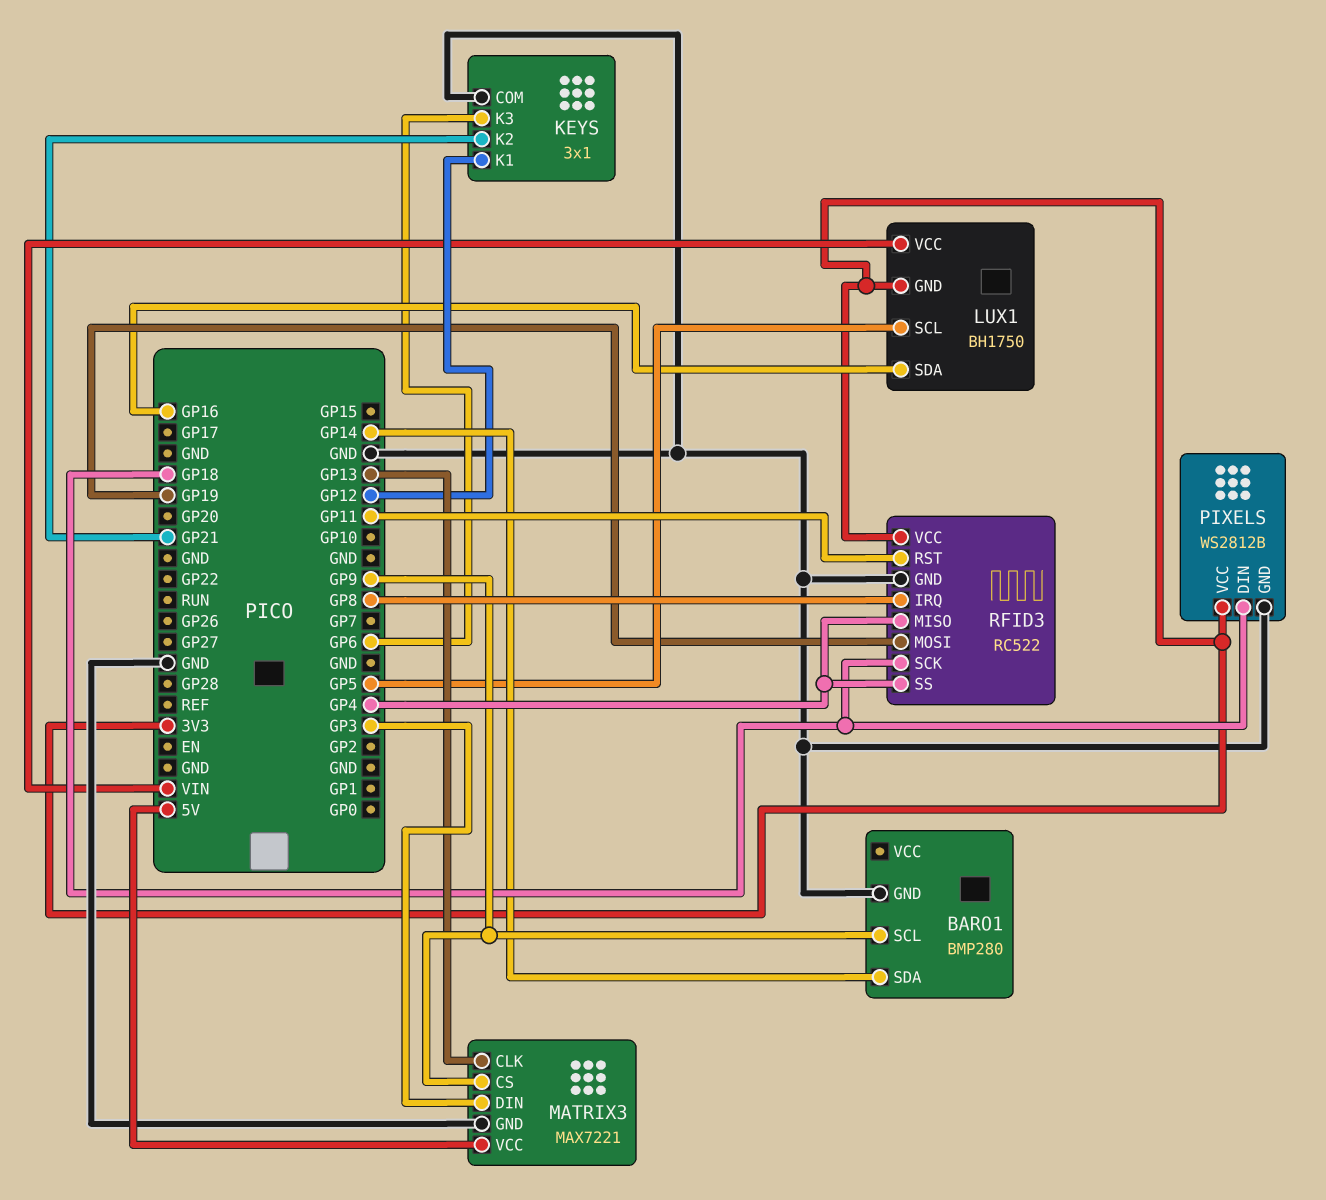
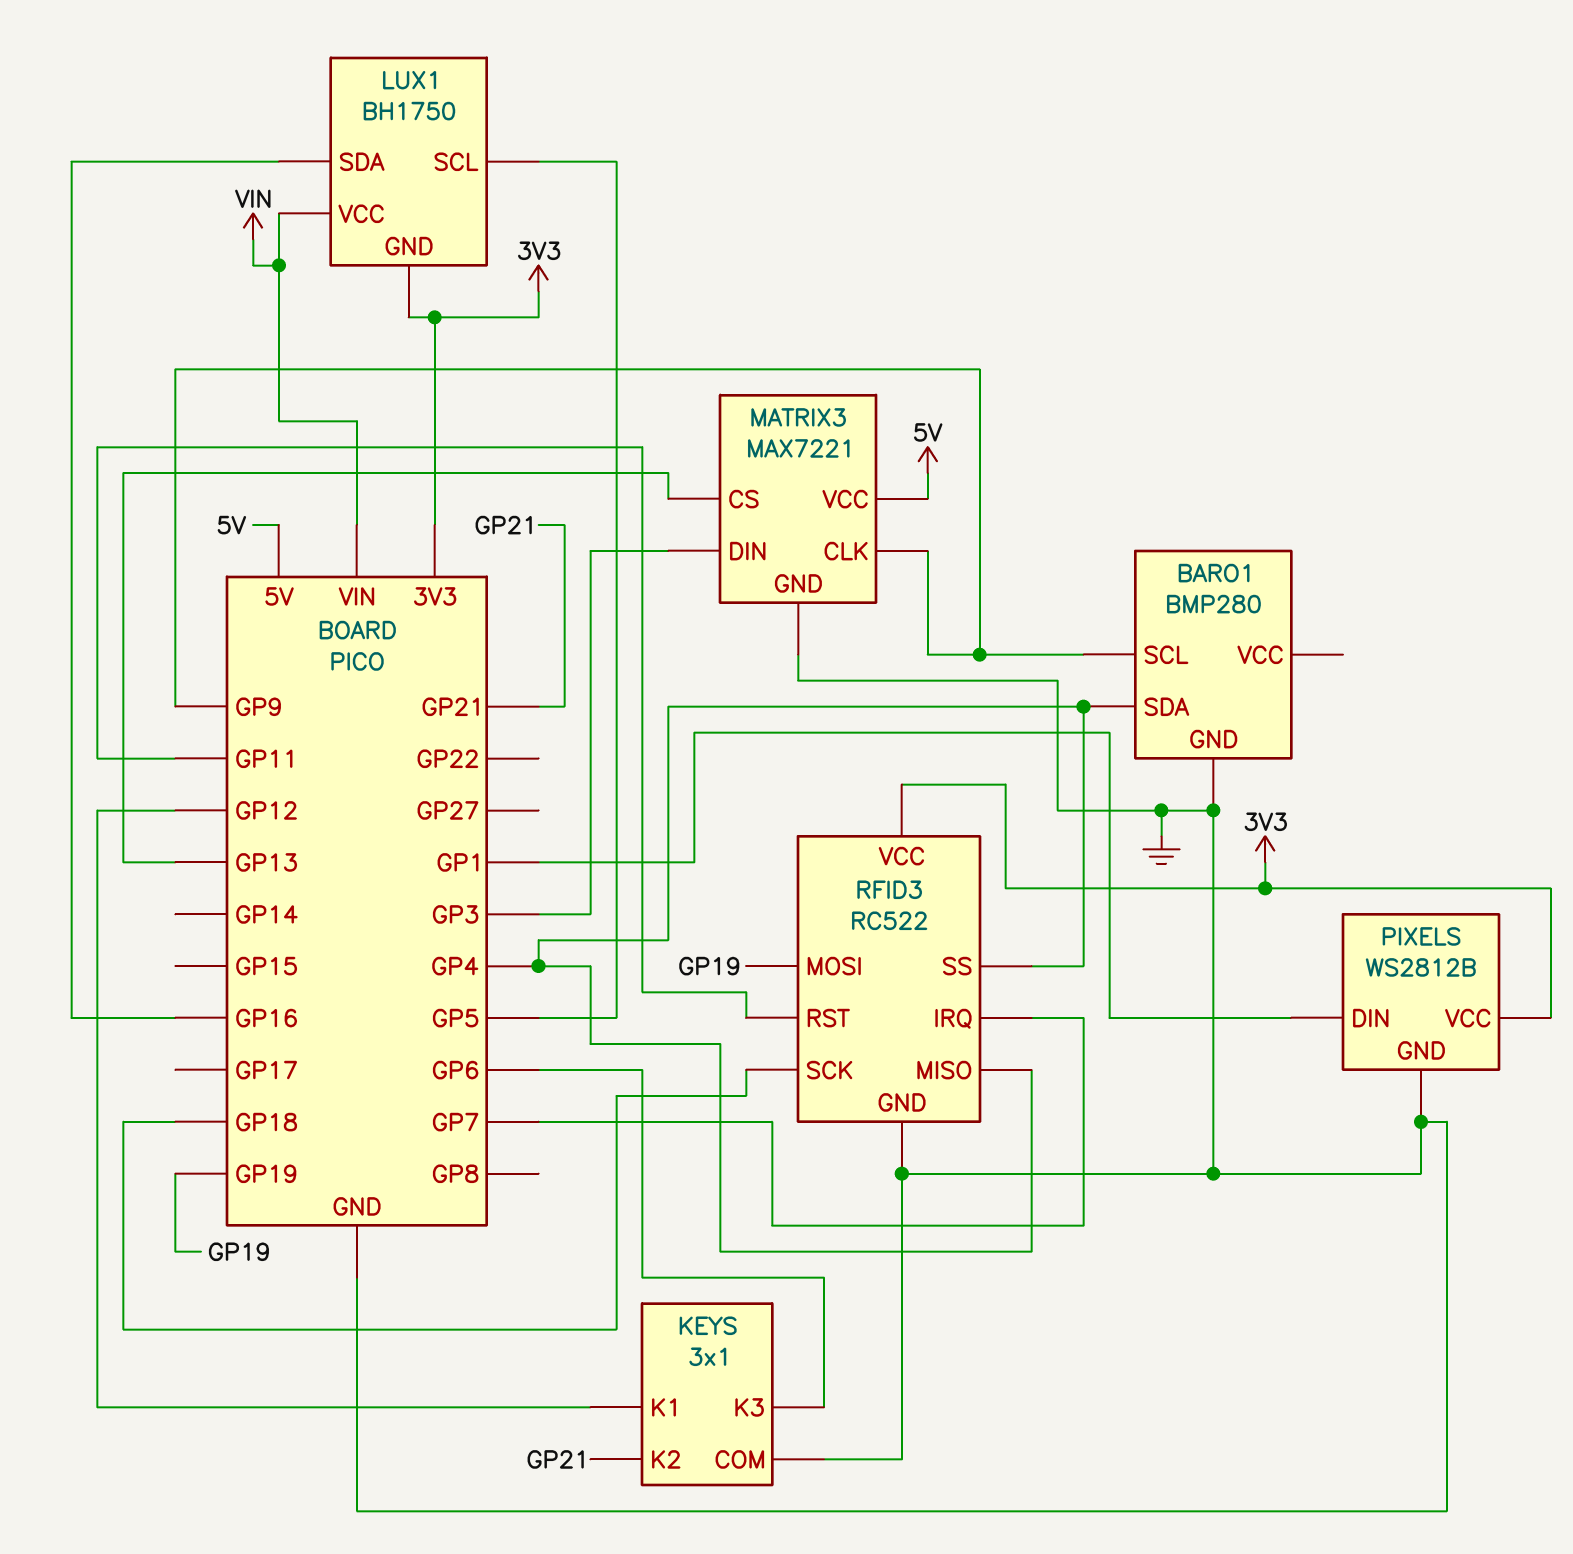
BARO1 pin SDA: GP14 -> GP4
MATRIX3 pin CLK: GP13 -> GP9
MATRIX3 pin CS: GP9 -> GP13
PIXELS pin DIN: GP18 -> GP1
RFID3 pin IRQ: GP8 -> GP7

